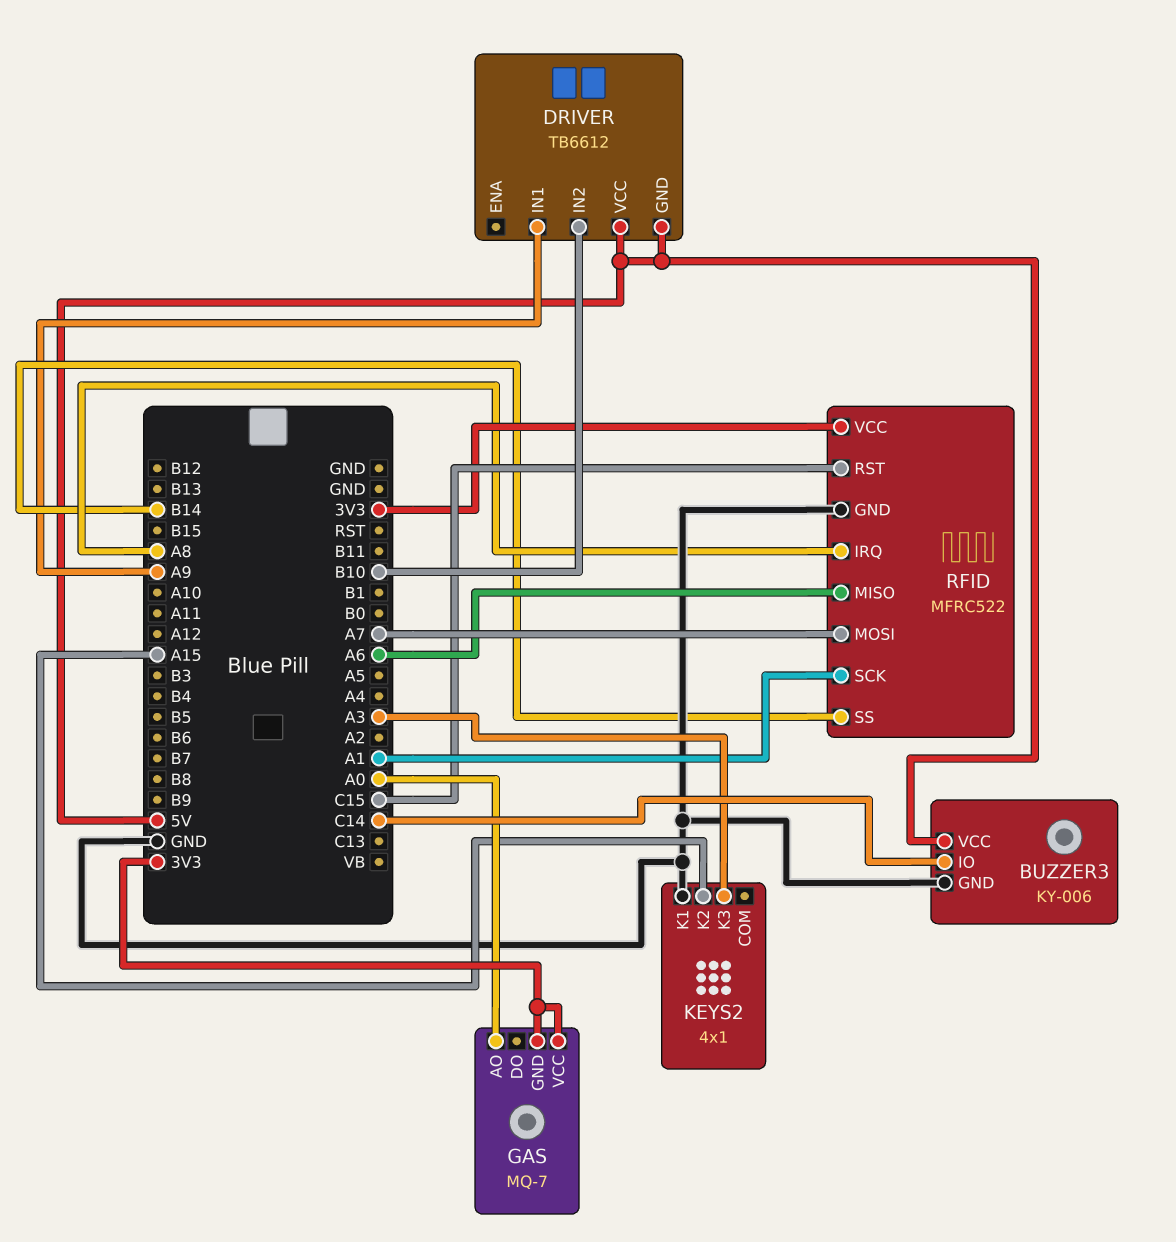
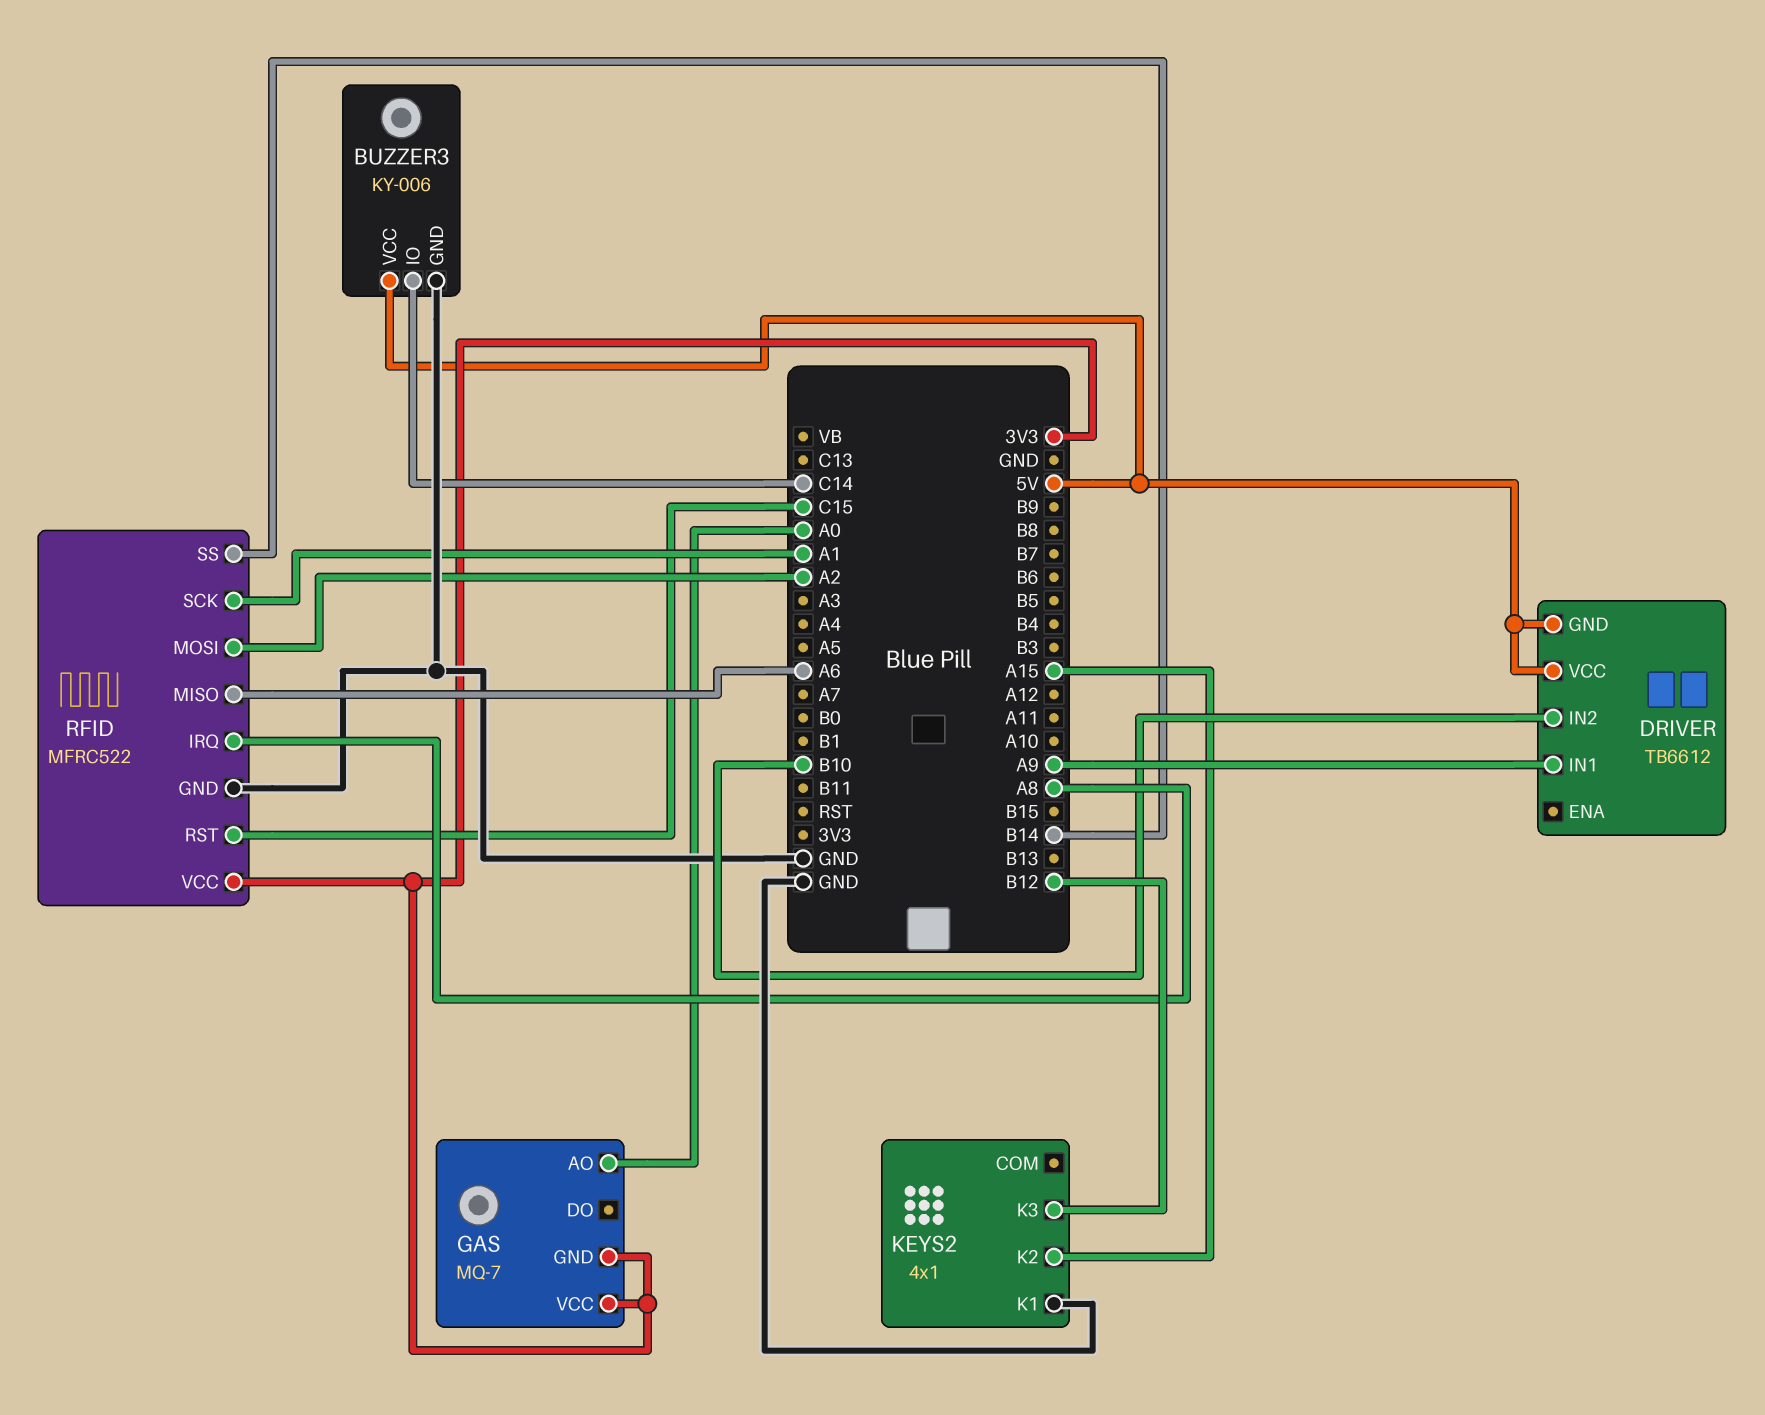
KEYS2 pin K3: A3 -> B12
RFID pin MOSI: A7 -> A2

